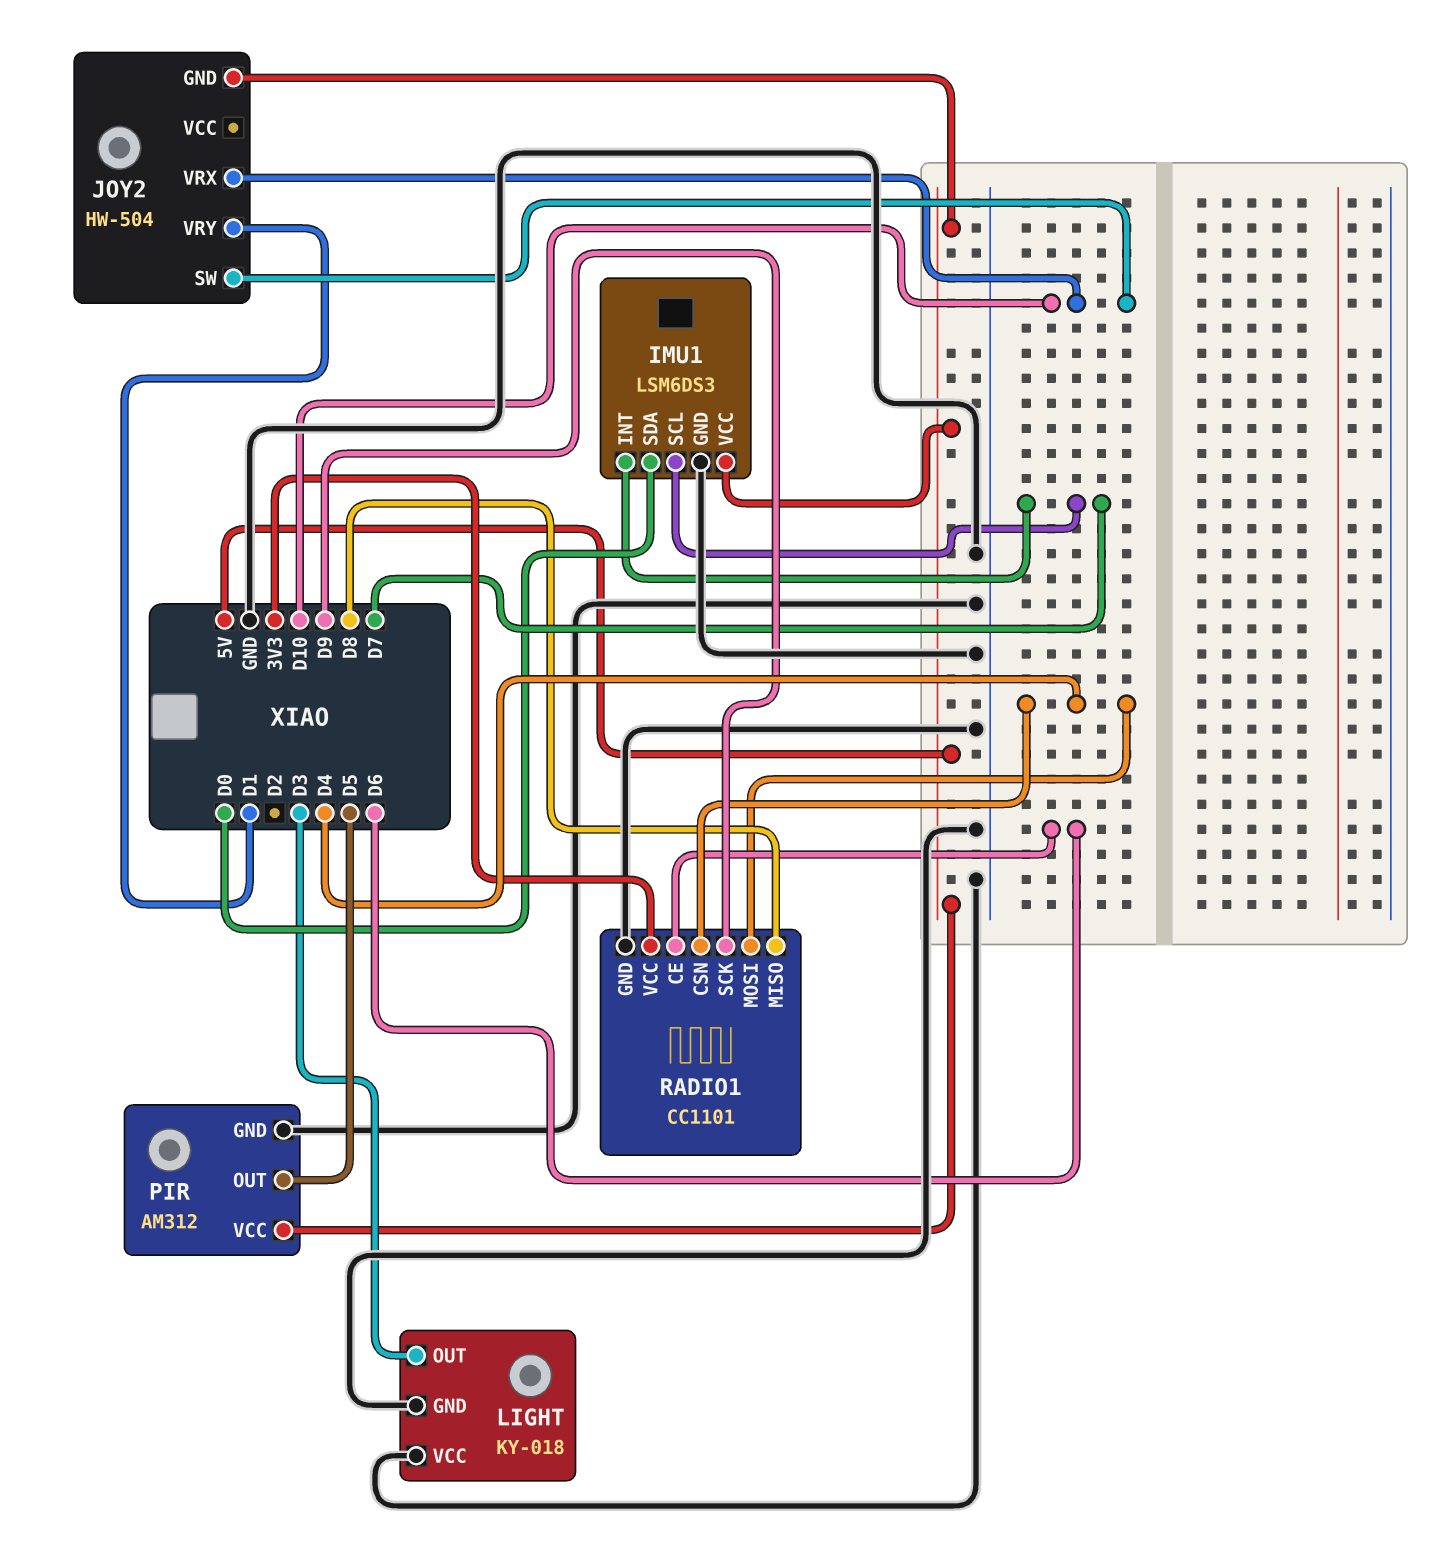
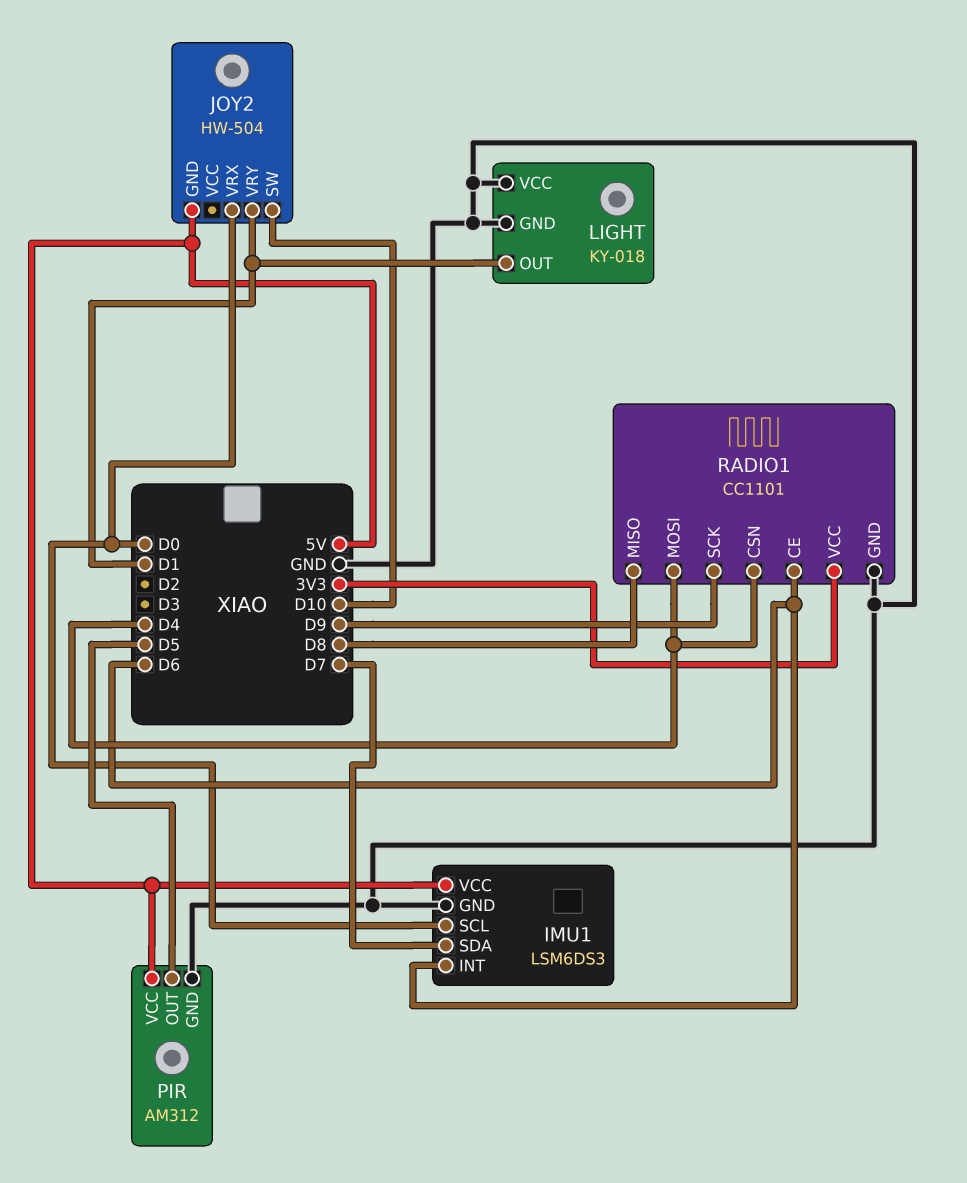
IMU1 pin INT: D7 -> D6
IMU1 pin SCL: D7 -> D0
IMU1 pin SDA: D0 -> D7
JOY2 pin VRX: D10 -> D0
LIGHT pin OUT: D3 -> D1

